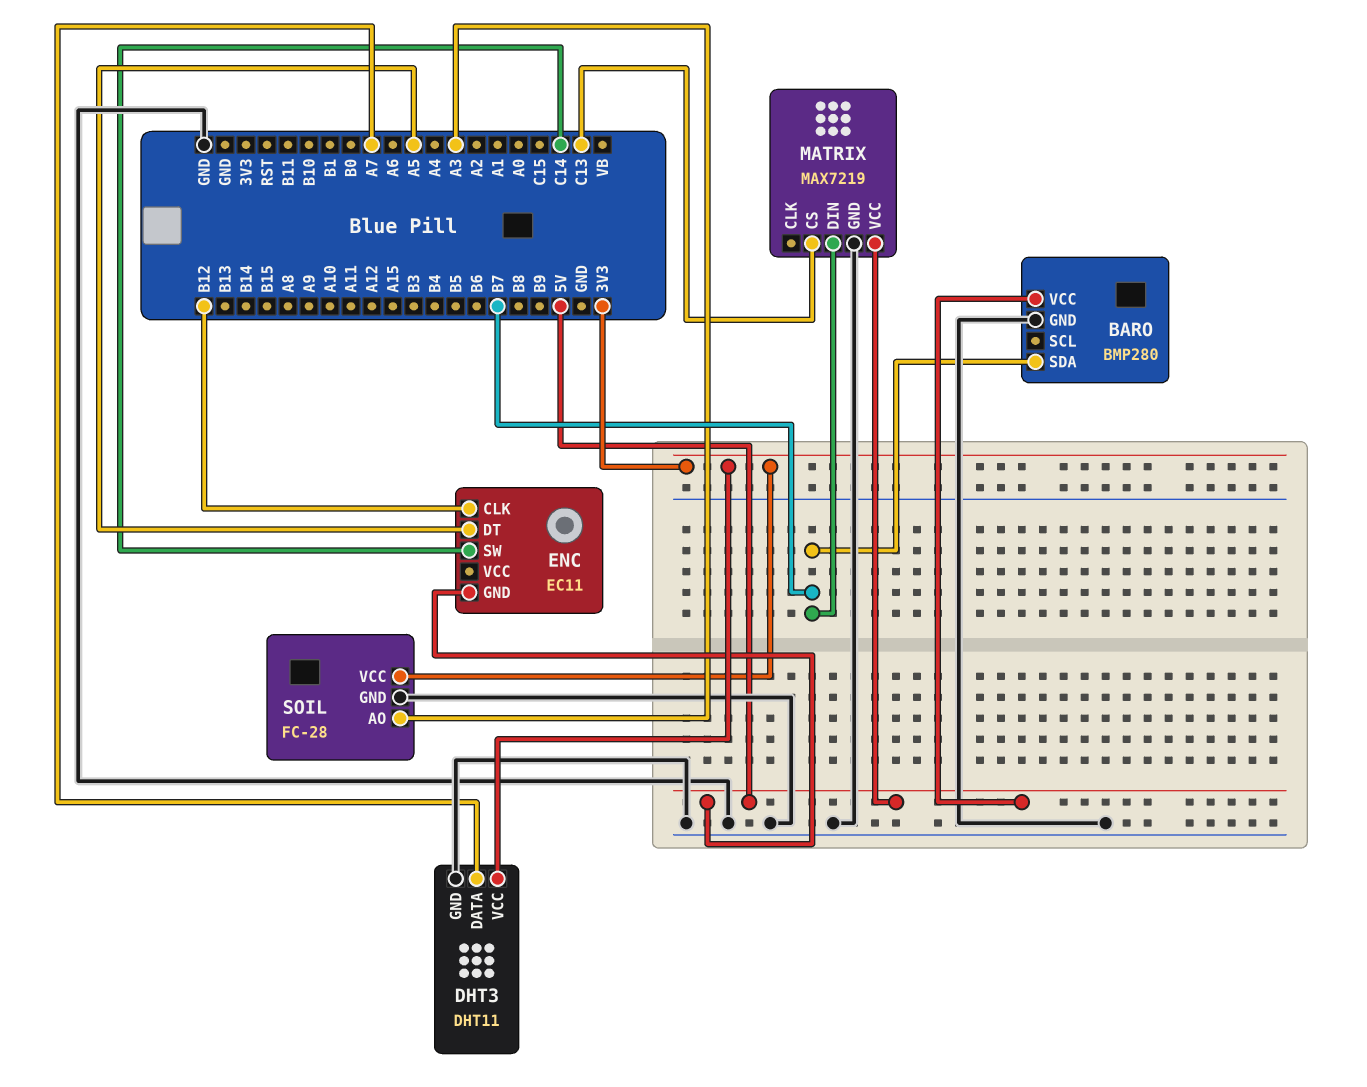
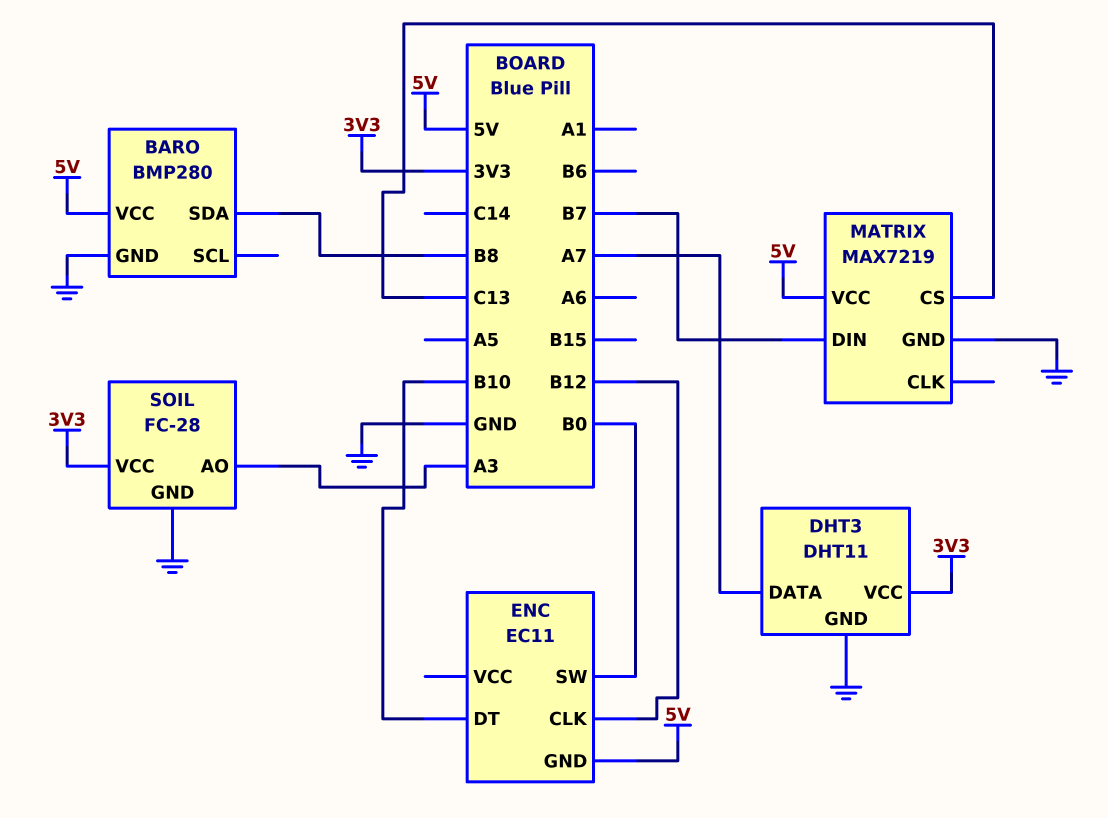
BARO pin SDA: B7 -> B8
ENC pin DT: A5 -> B10
ENC pin SW: C14 -> B0

